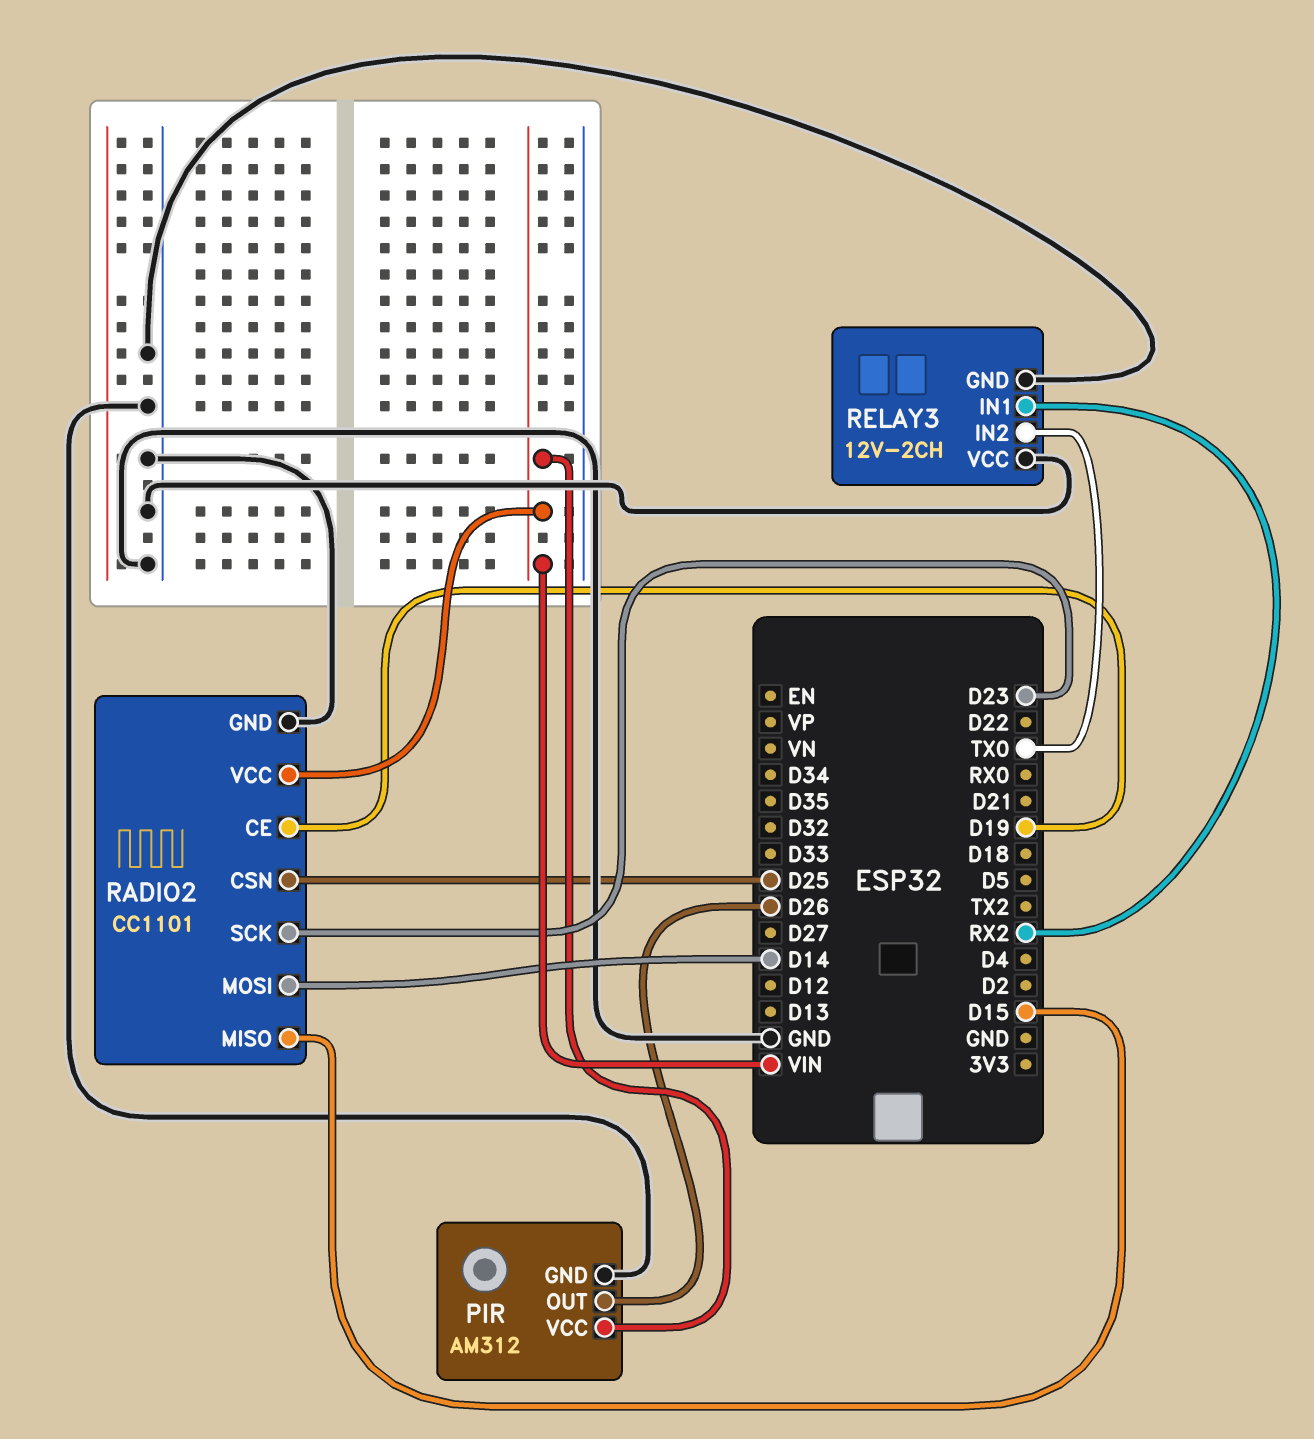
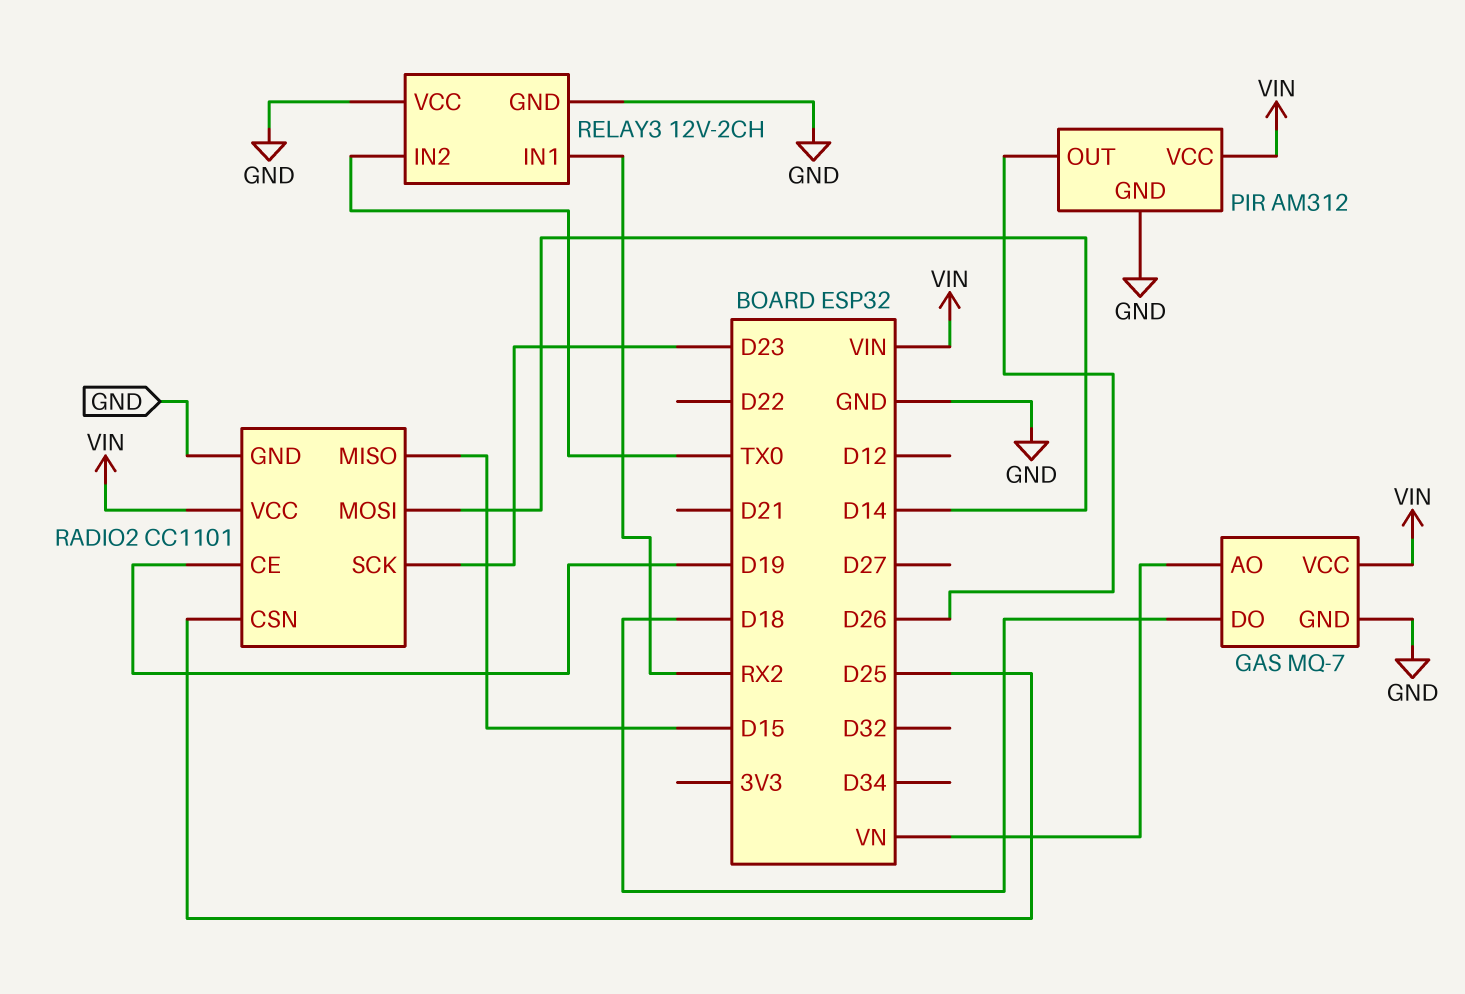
GAS: none -> MQ-7
GAS pin AO: none -> VN
GAS pin DO: none -> D18
GAS pin GND: none -> GND
GAS pin VCC: none -> VIN

